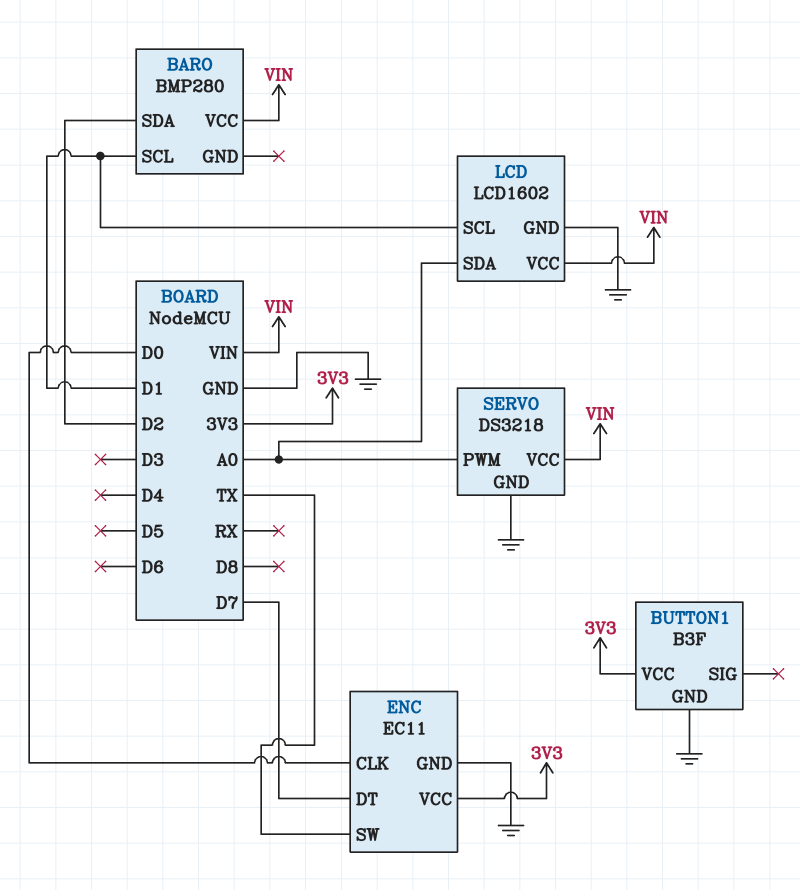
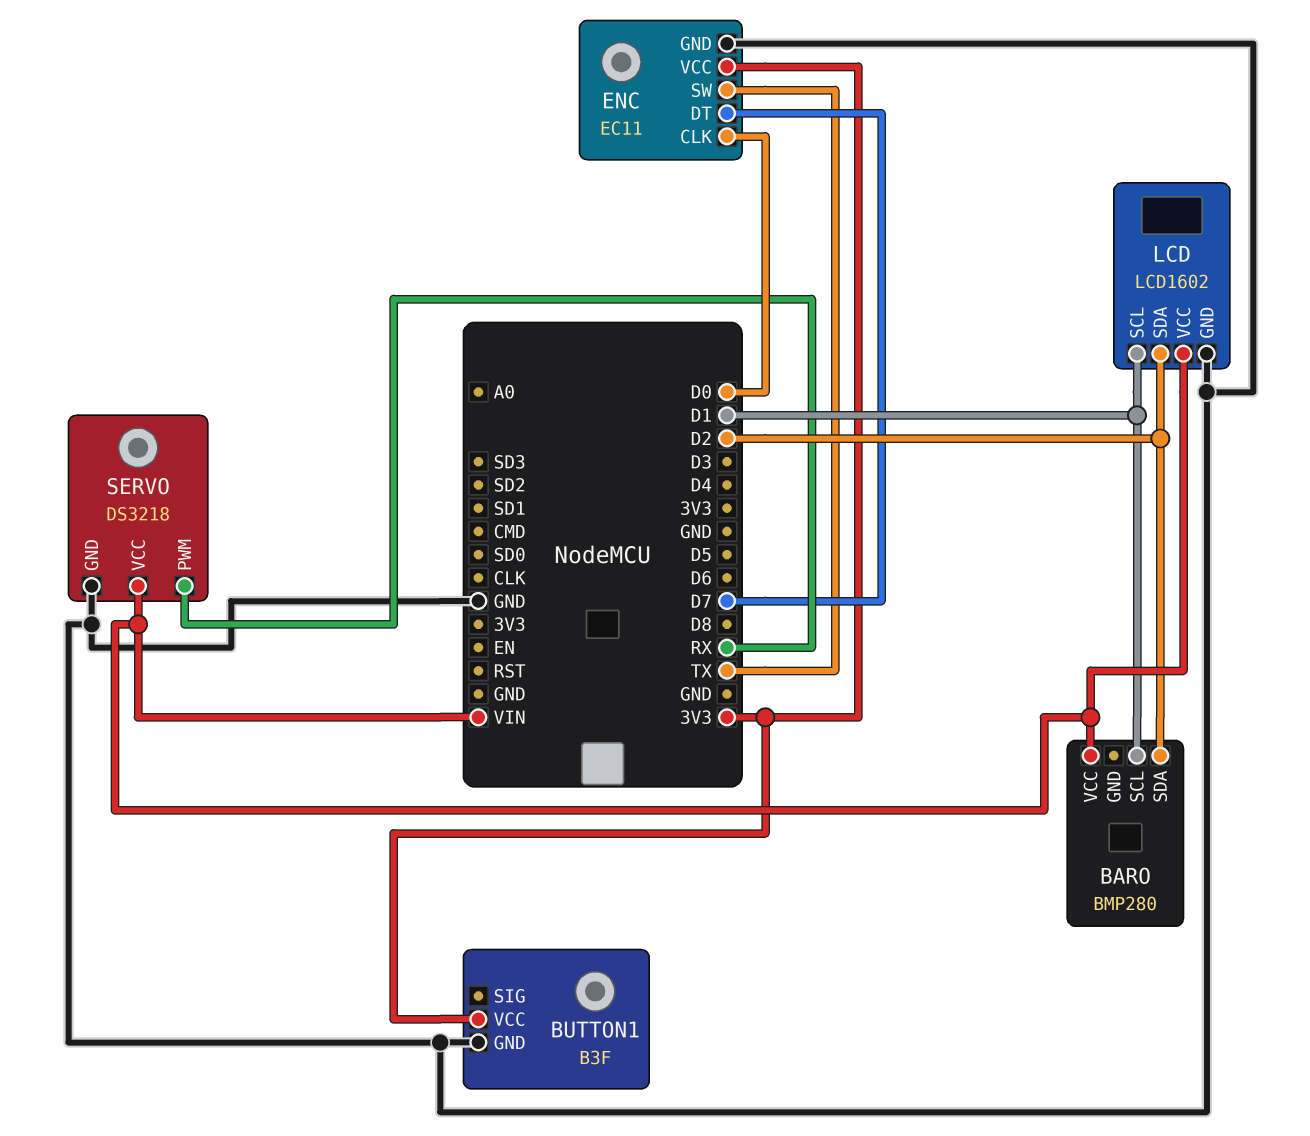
LCD pin SDA: A0 -> D2
SERVO pin PWM: A0 -> RX

